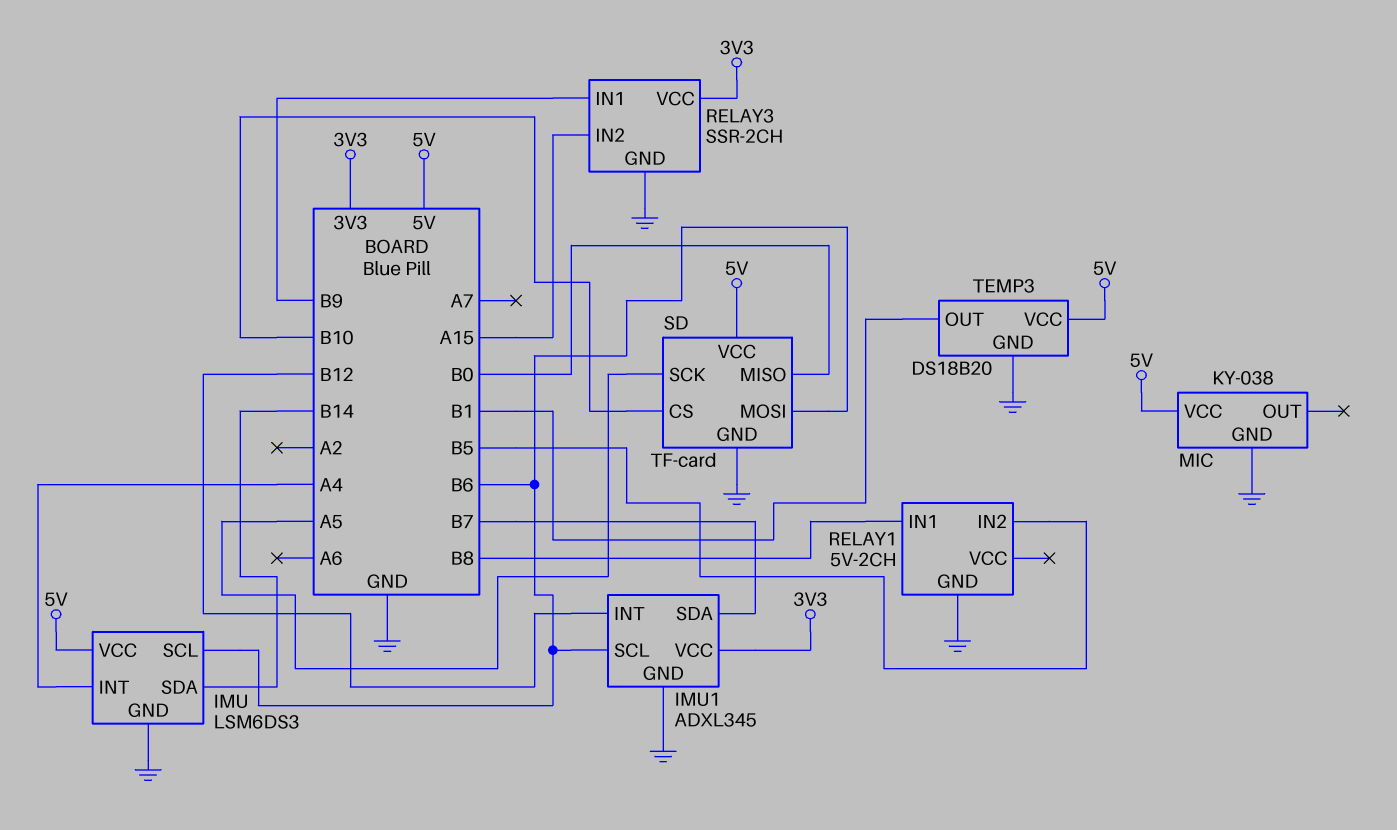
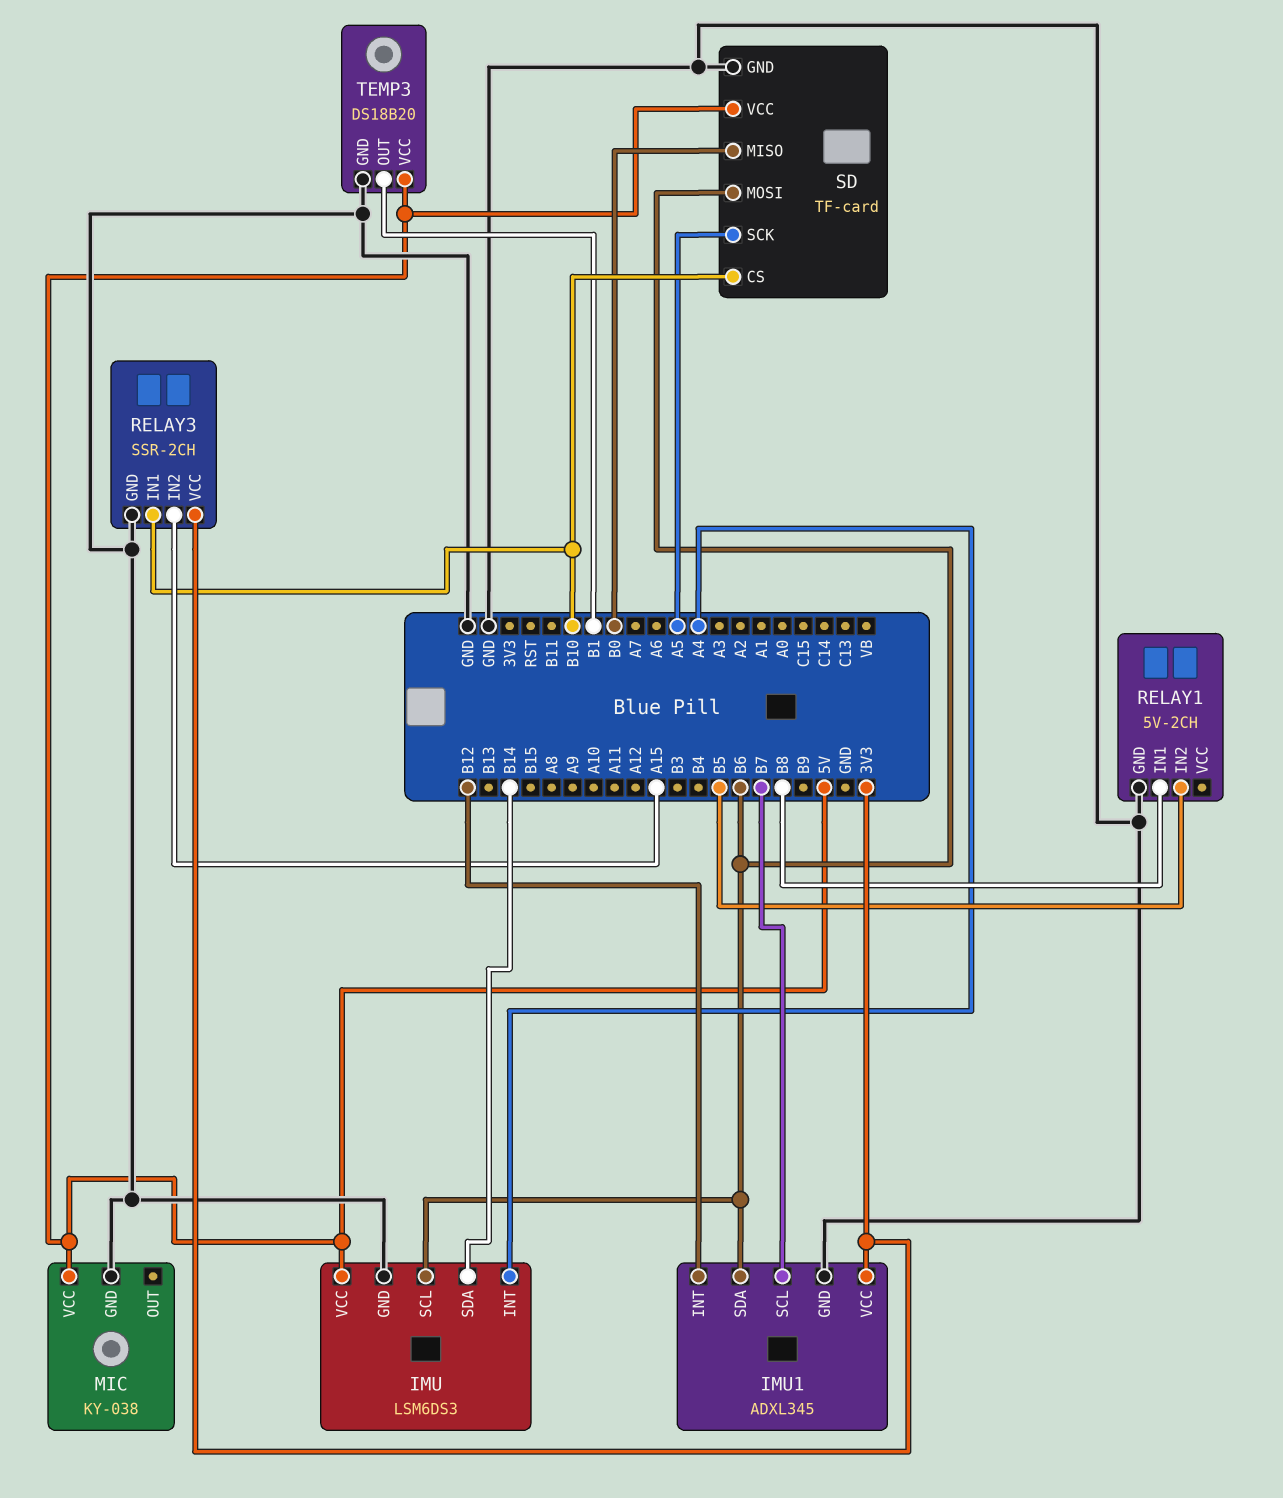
IMU1 pin SCL: B6 -> B7
IMU1 pin SDA: B7 -> B6
RELAY3 pin IN1: B9 -> B10

